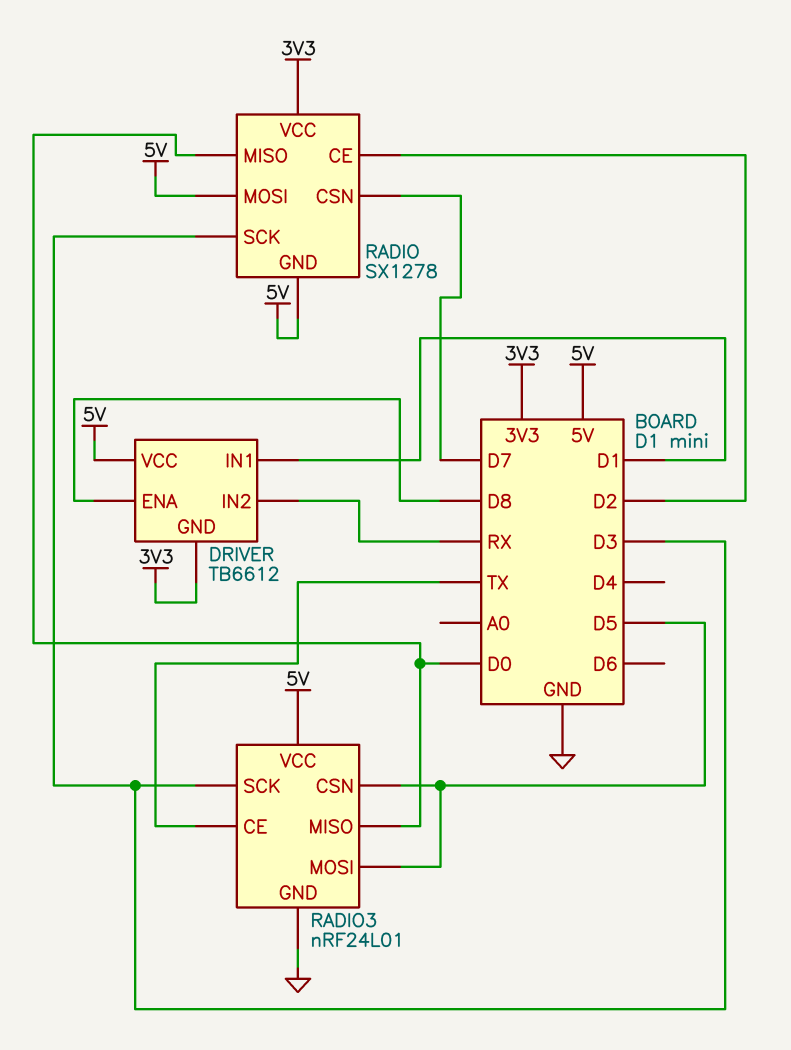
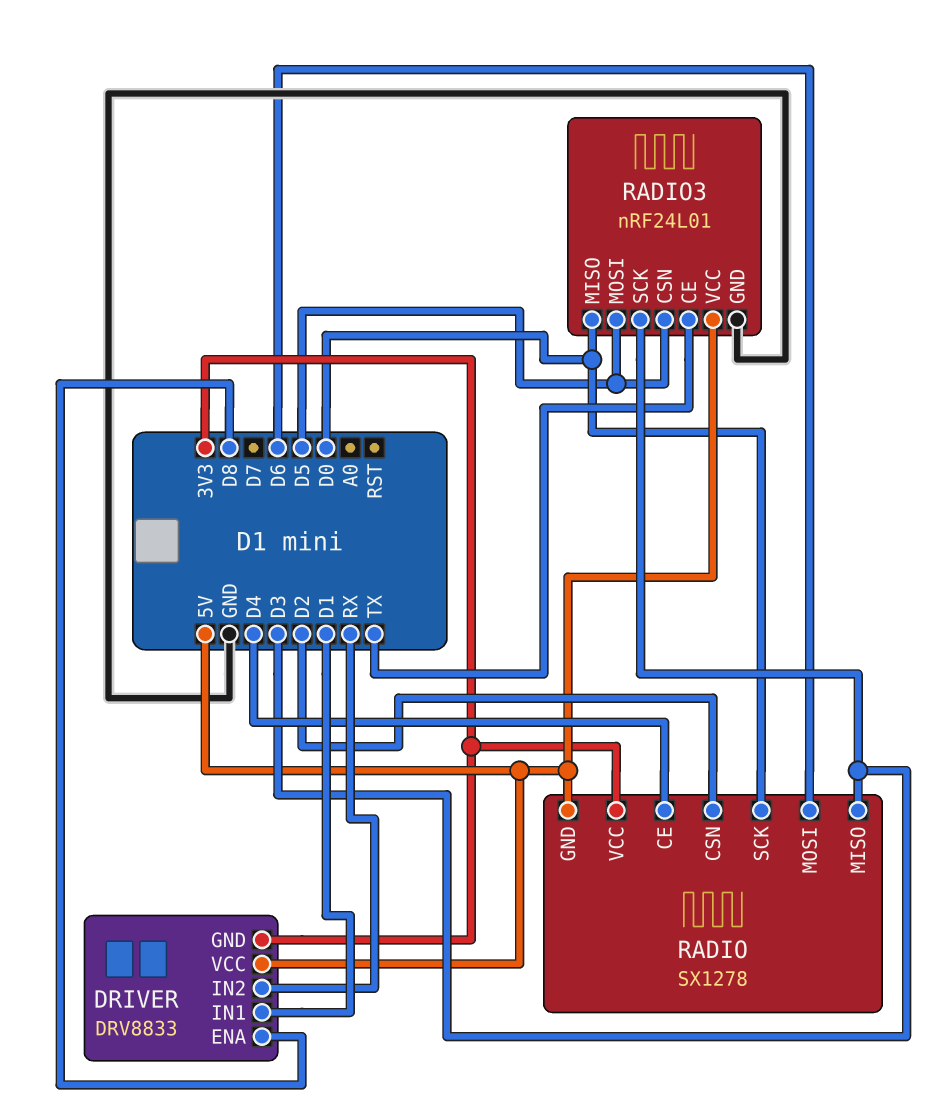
DRIVER: TB6612 -> DRV8833
RADIO pin CE: D2 -> D4
RADIO pin CSN: D7 -> D2
RADIO pin MISO: D0 -> D3
RADIO pin MOSI: 5V -> D6
RADIO pin SCK: D3 -> D0

